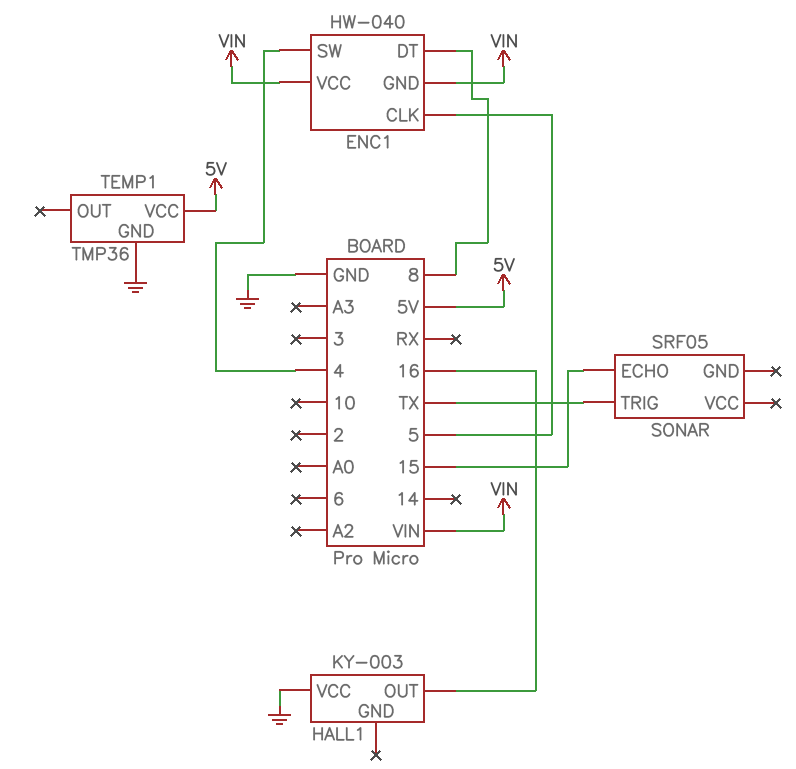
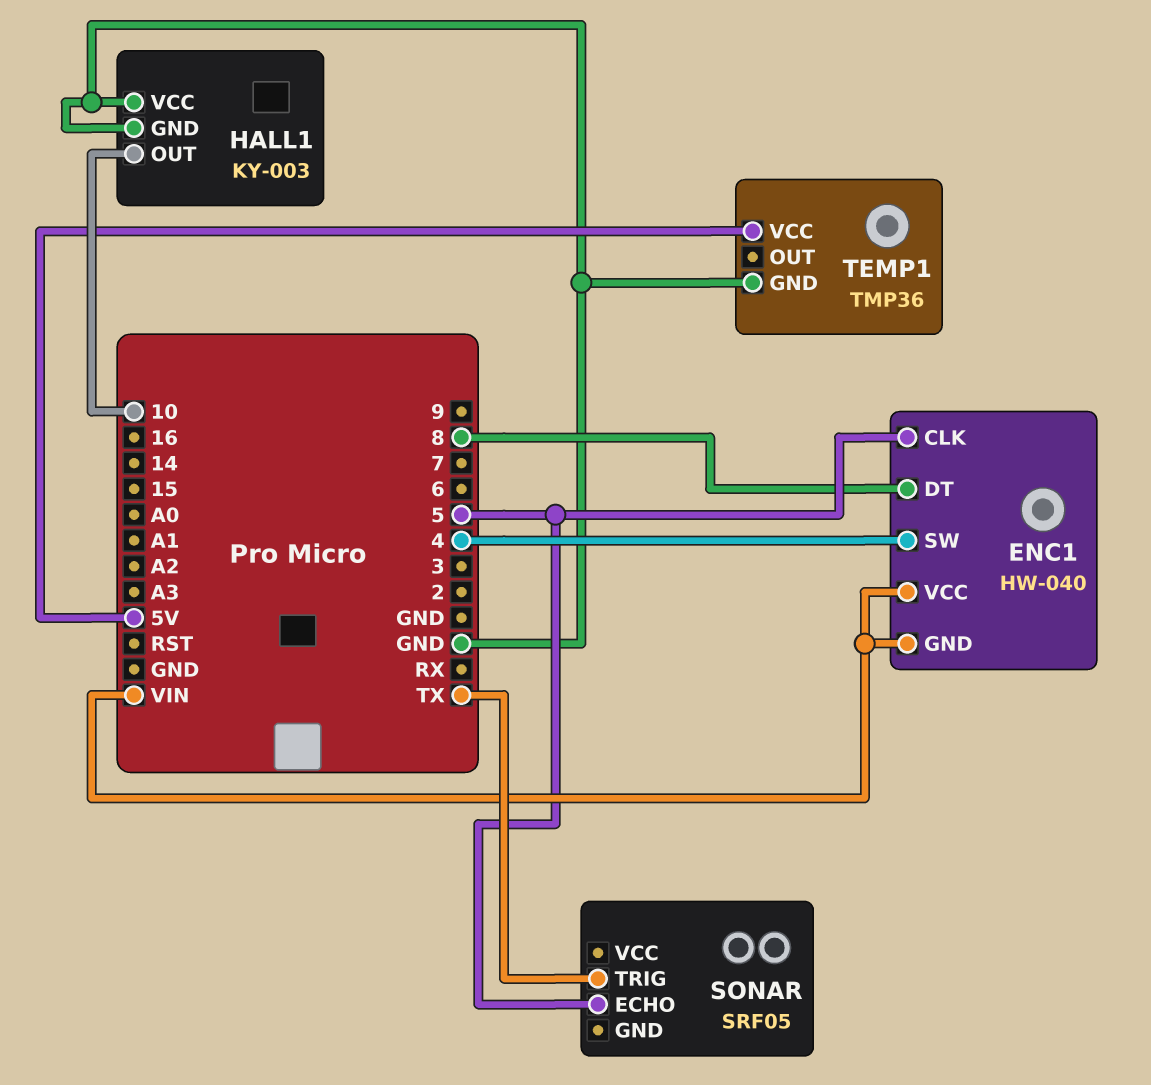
HALL1 pin GND: none -> GND
HALL1 pin OUT: 16 -> 10
SONAR pin ECHO: 15 -> 5

